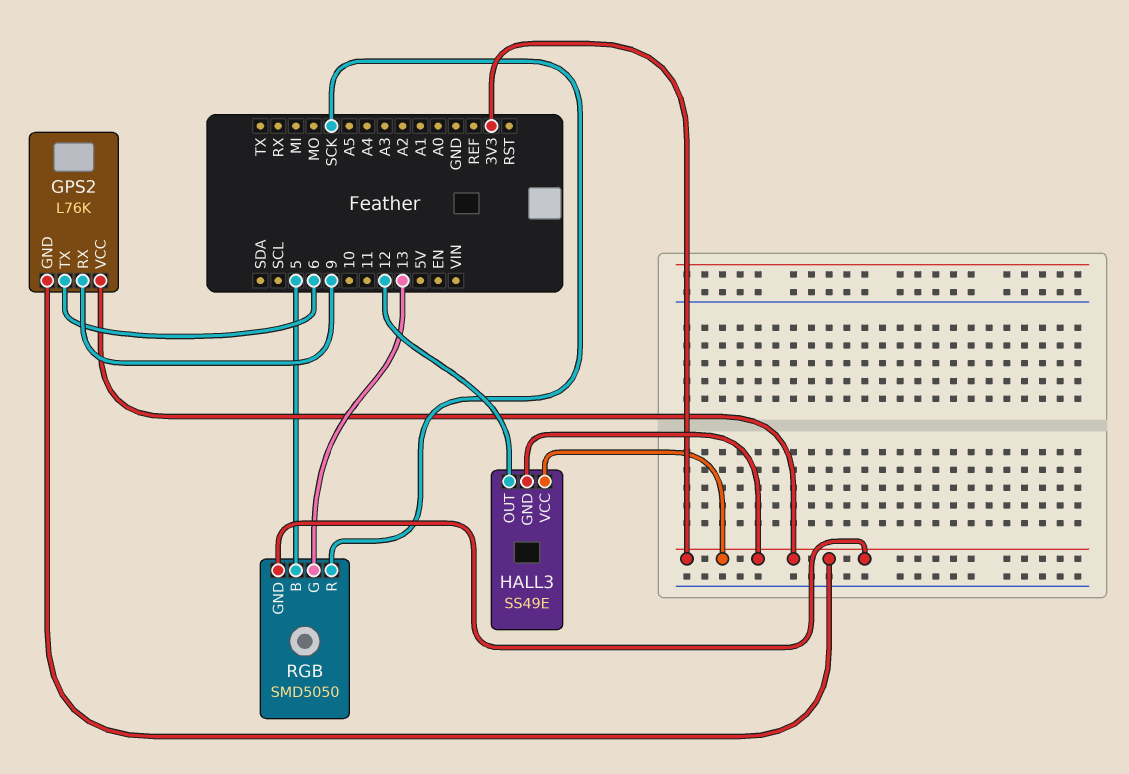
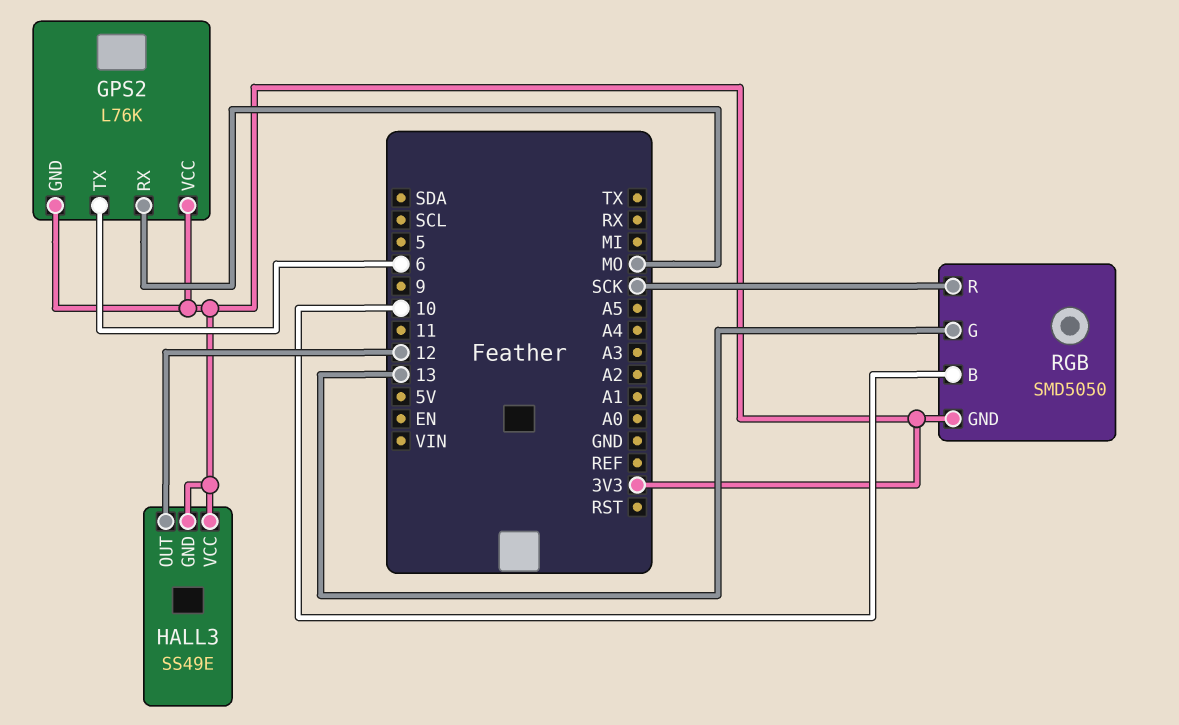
GPS2 pin RX: 9 -> MO
RGB pin B: 5 -> 10

